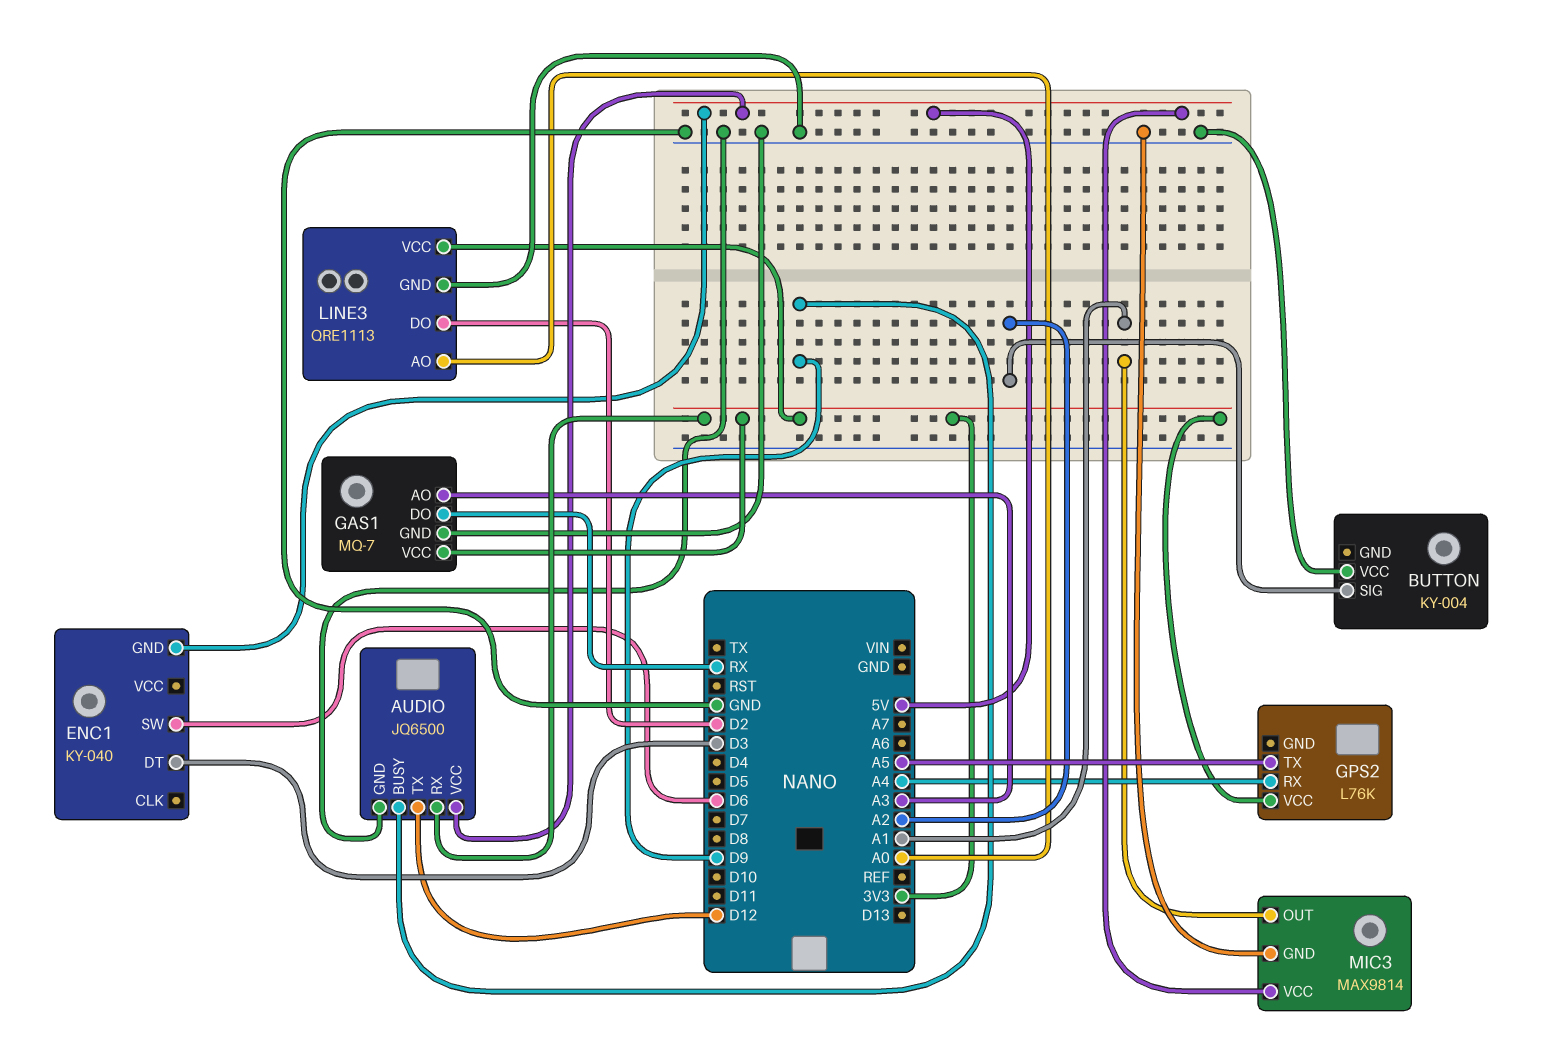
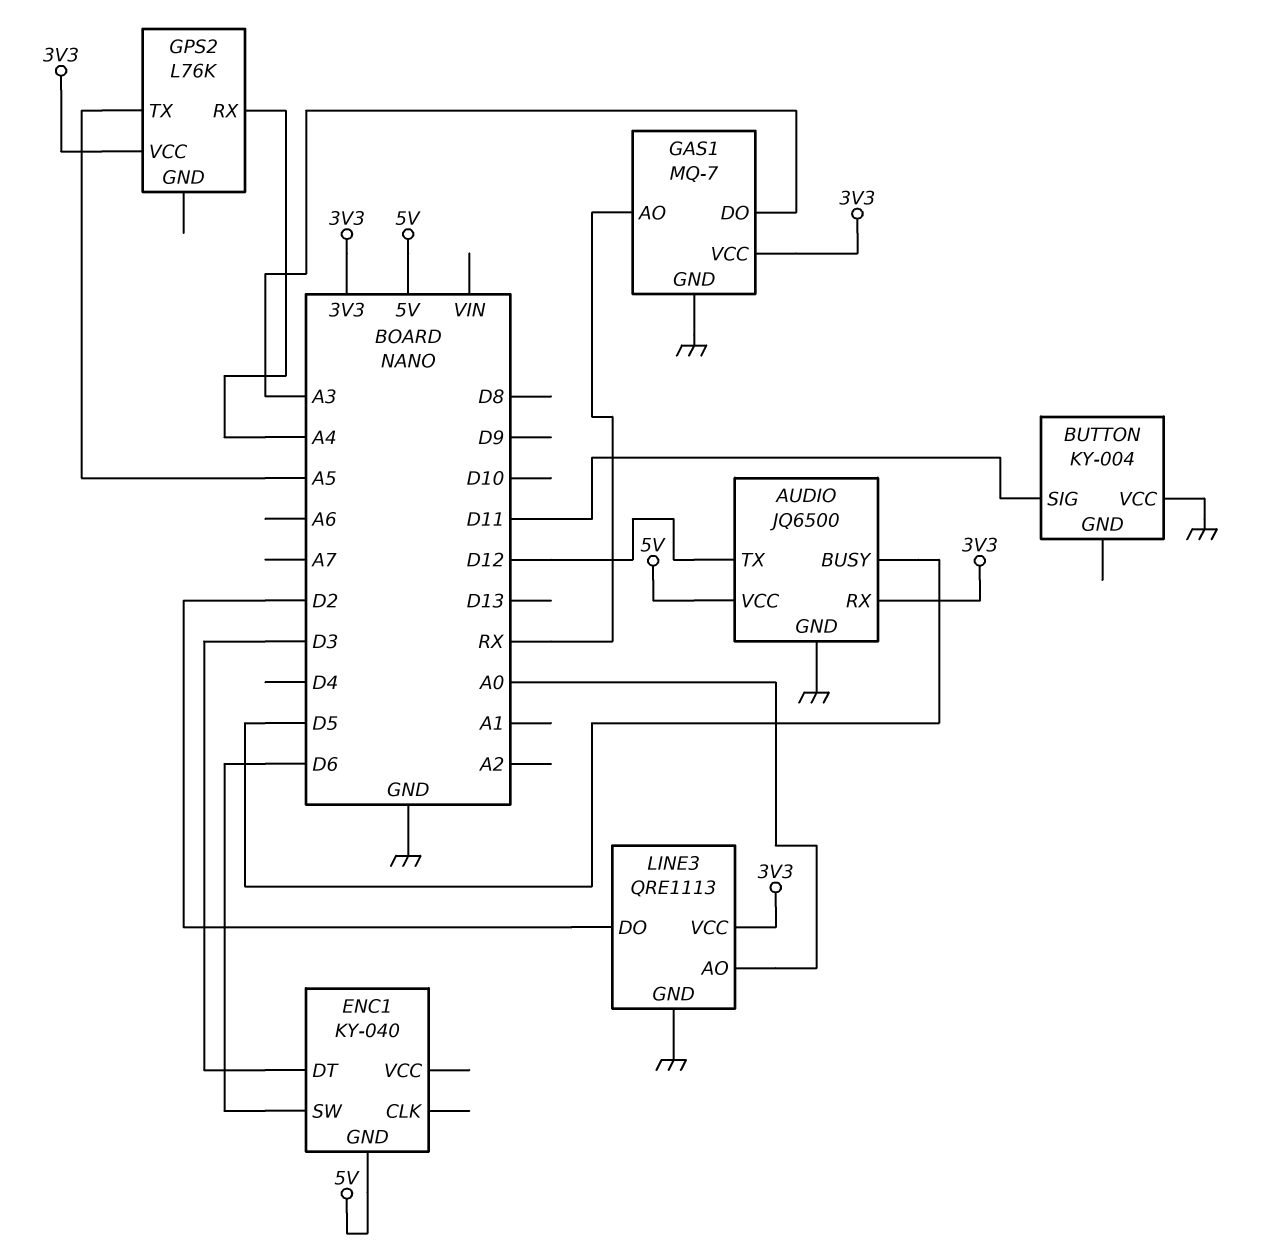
AUDIO pin BUSY: D9 -> D5
BUTTON pin SIG: A2 -> D11
GAS1 pin AO: A3 -> RX
GAS1 pin DO: RX -> A3
MIC3: MAX9814 -> none
MIC3 pin GND: GND -> none
MIC3 pin OUT: A1 -> none
MIC3 pin VCC: 5V -> none

